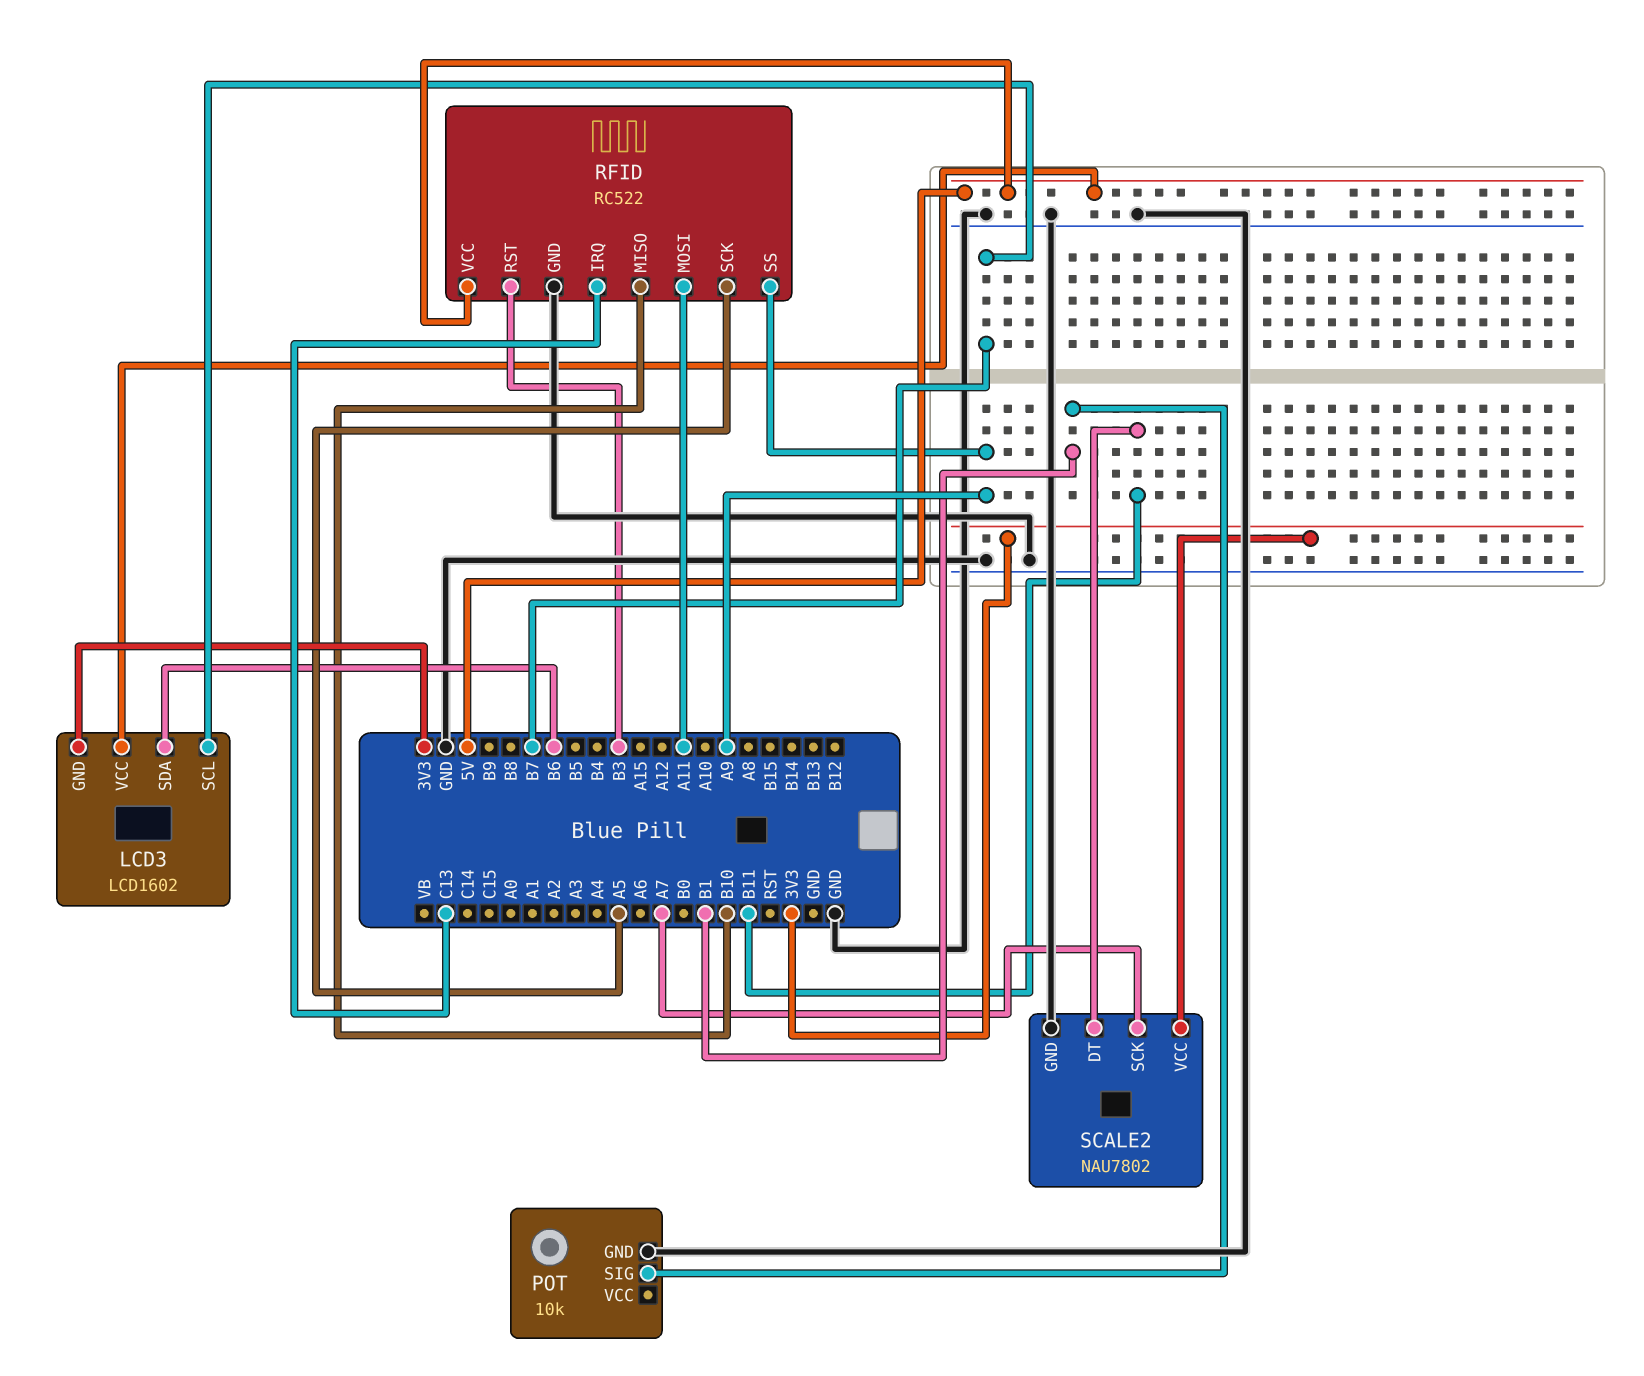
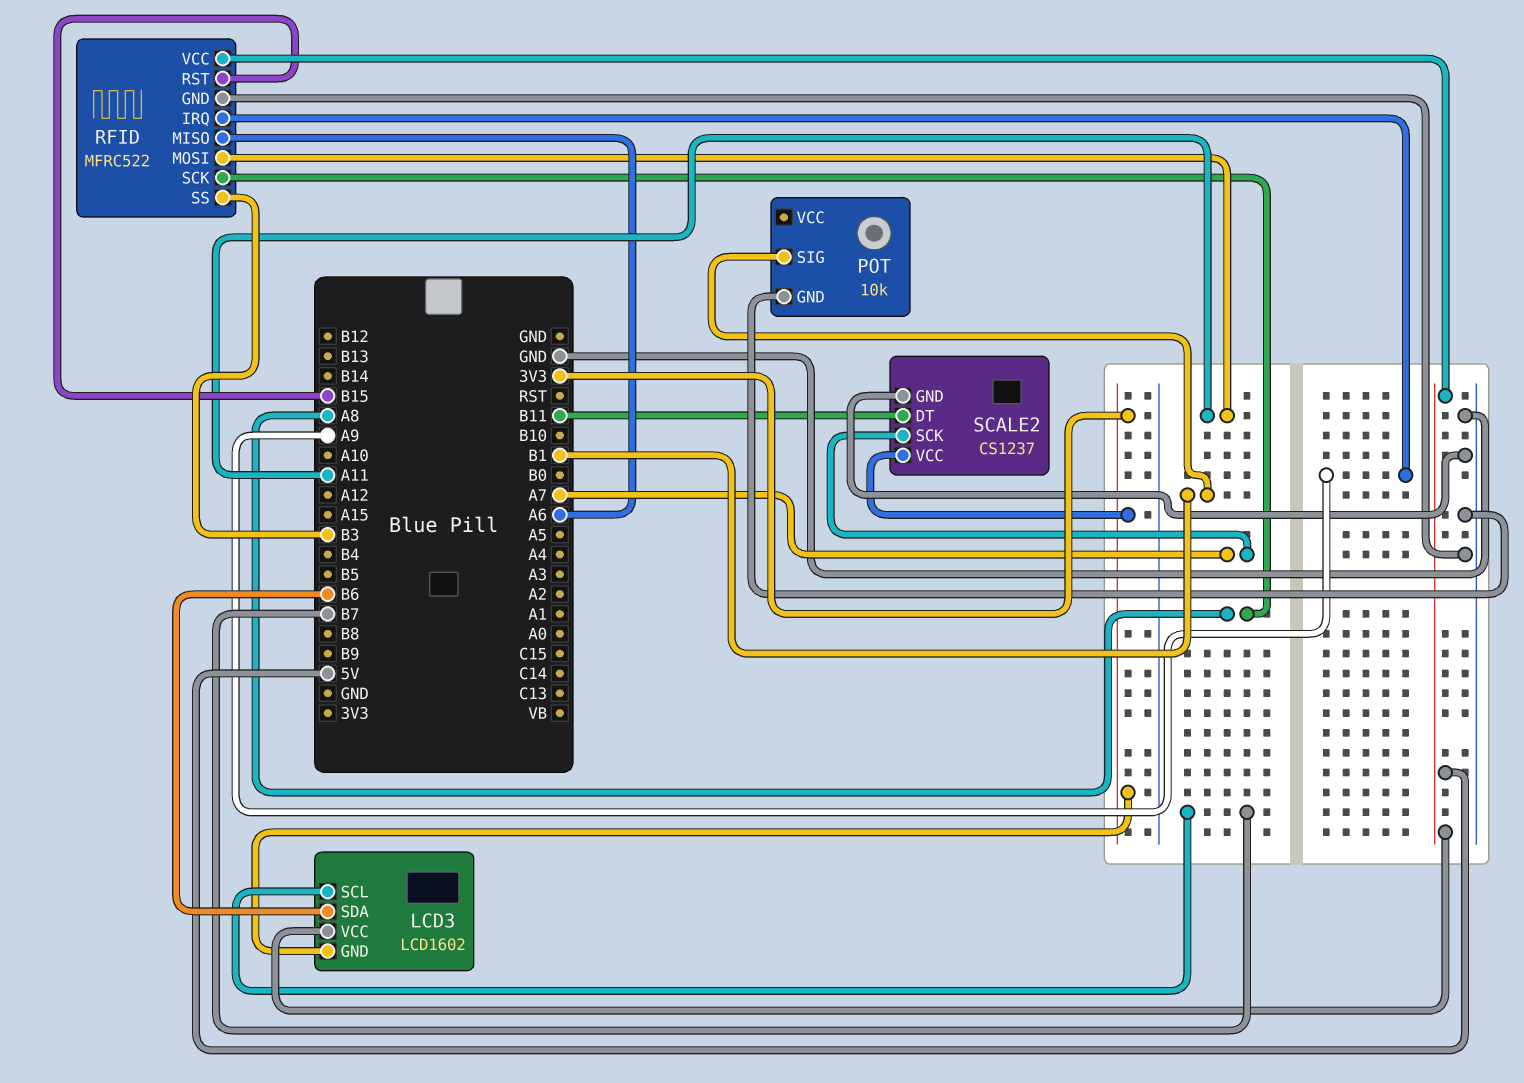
RFID: RC522 -> MFRC522
RFID pin IRQ: C13 -> A9
RFID pin MISO: B10 -> A6
RFID pin RST: B3 -> B15
RFID pin SCK: A5 -> A8
RFID pin SS: A9 -> B3
SCALE2: NAU7802 -> CS1237

